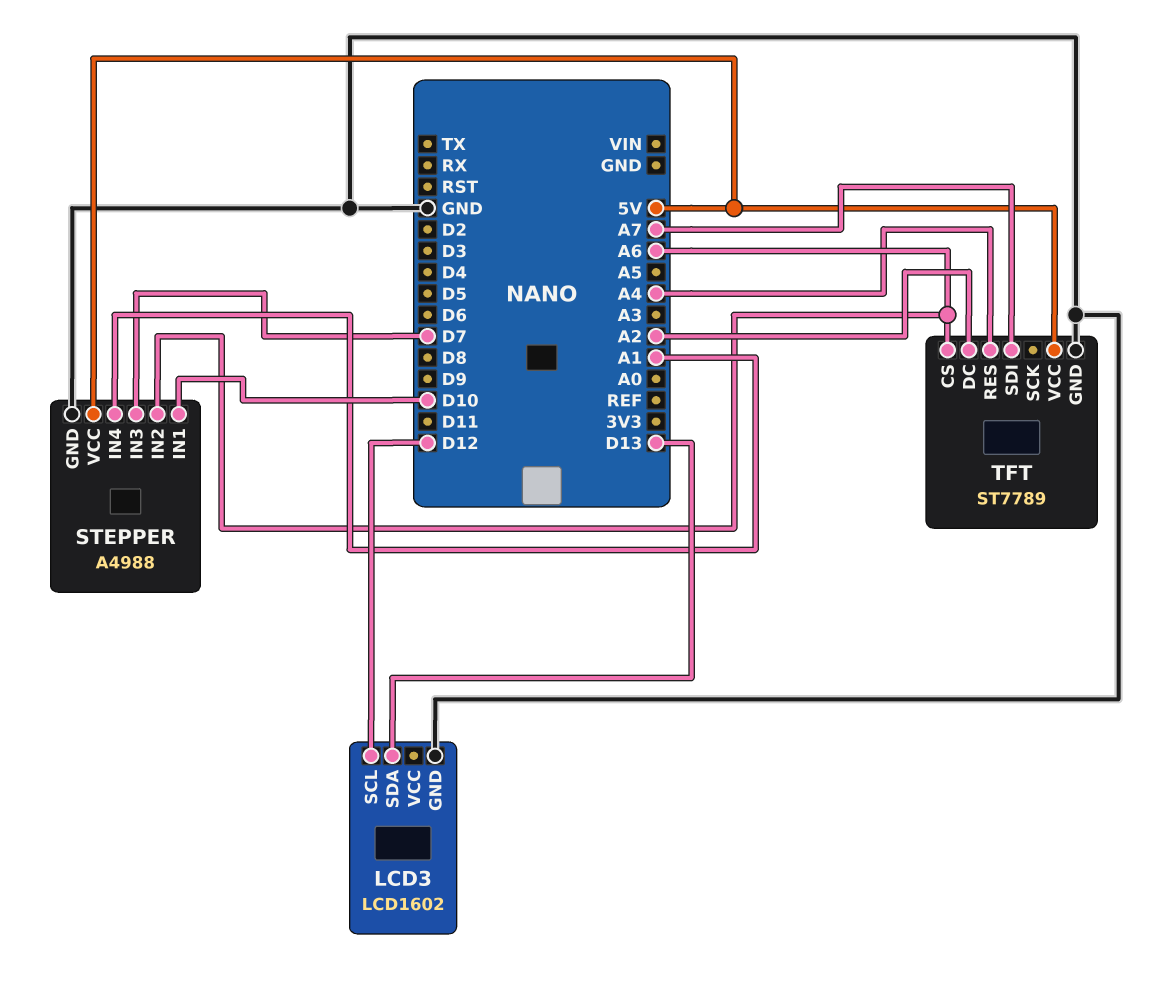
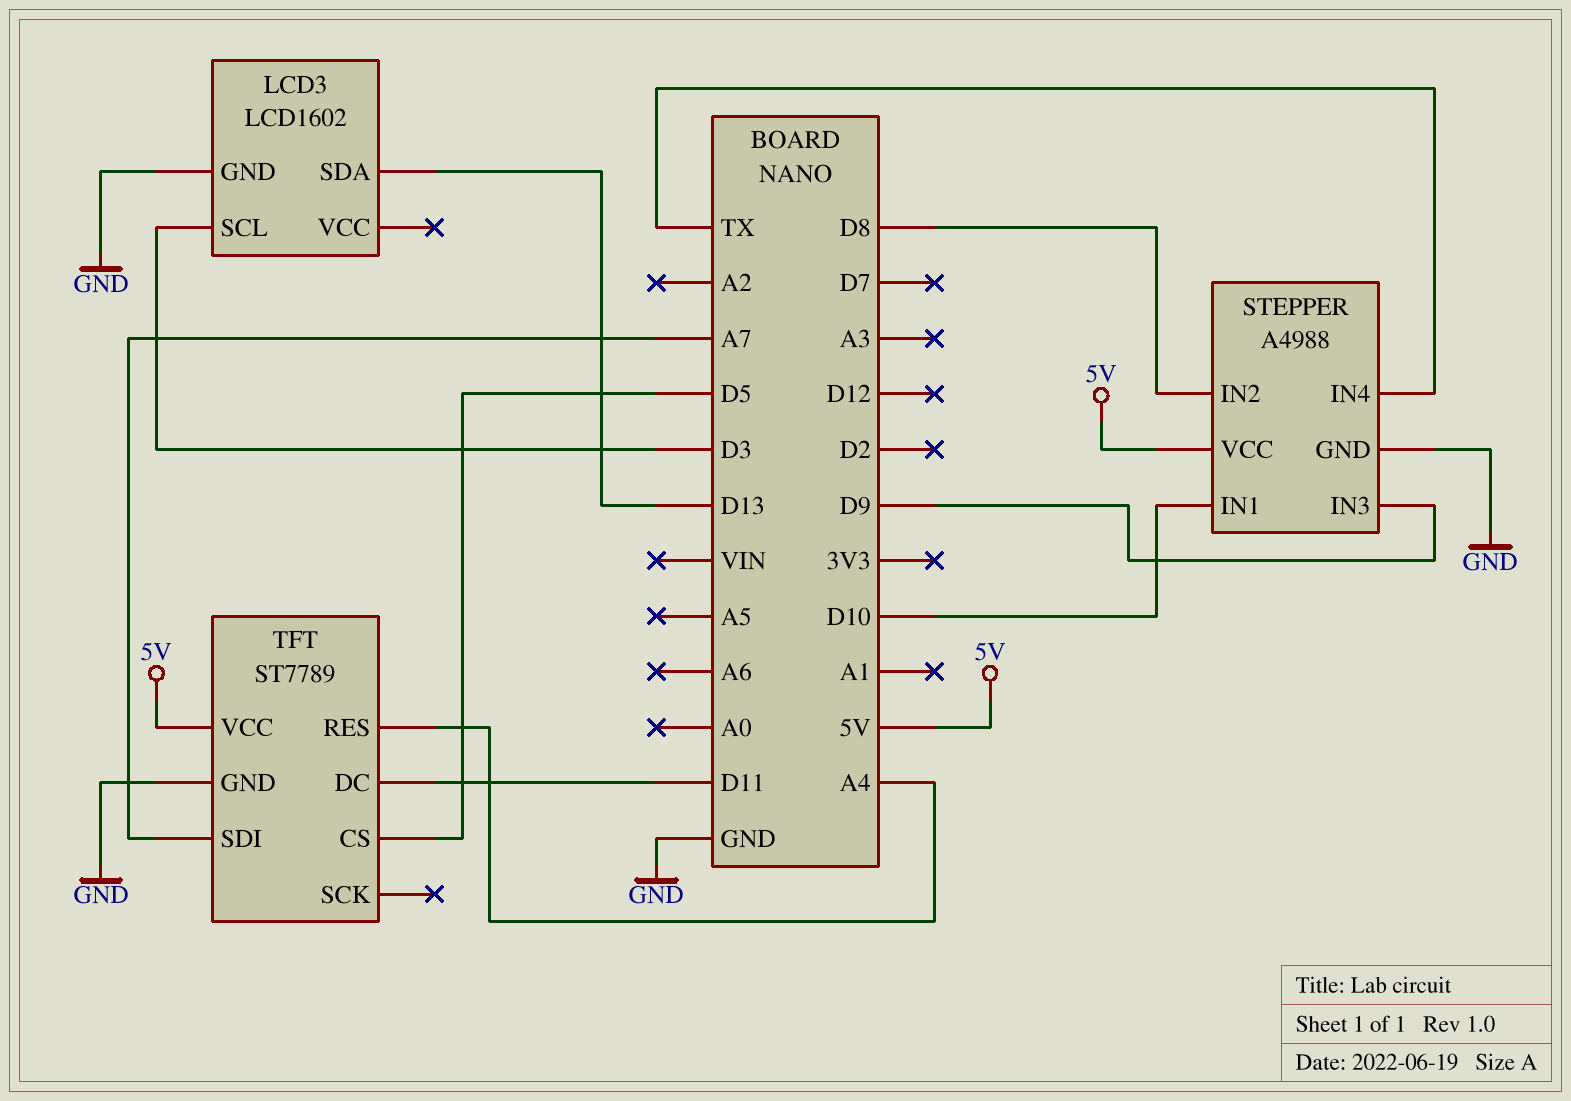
LCD3 pin SCL: D12 -> D3
STEPPER pin IN2: A6 -> D8
STEPPER pin IN3: D7 -> D9
STEPPER pin IN4: A1 -> TX
TFT pin CS: A6 -> D5
TFT pin DC: A2 -> D11

